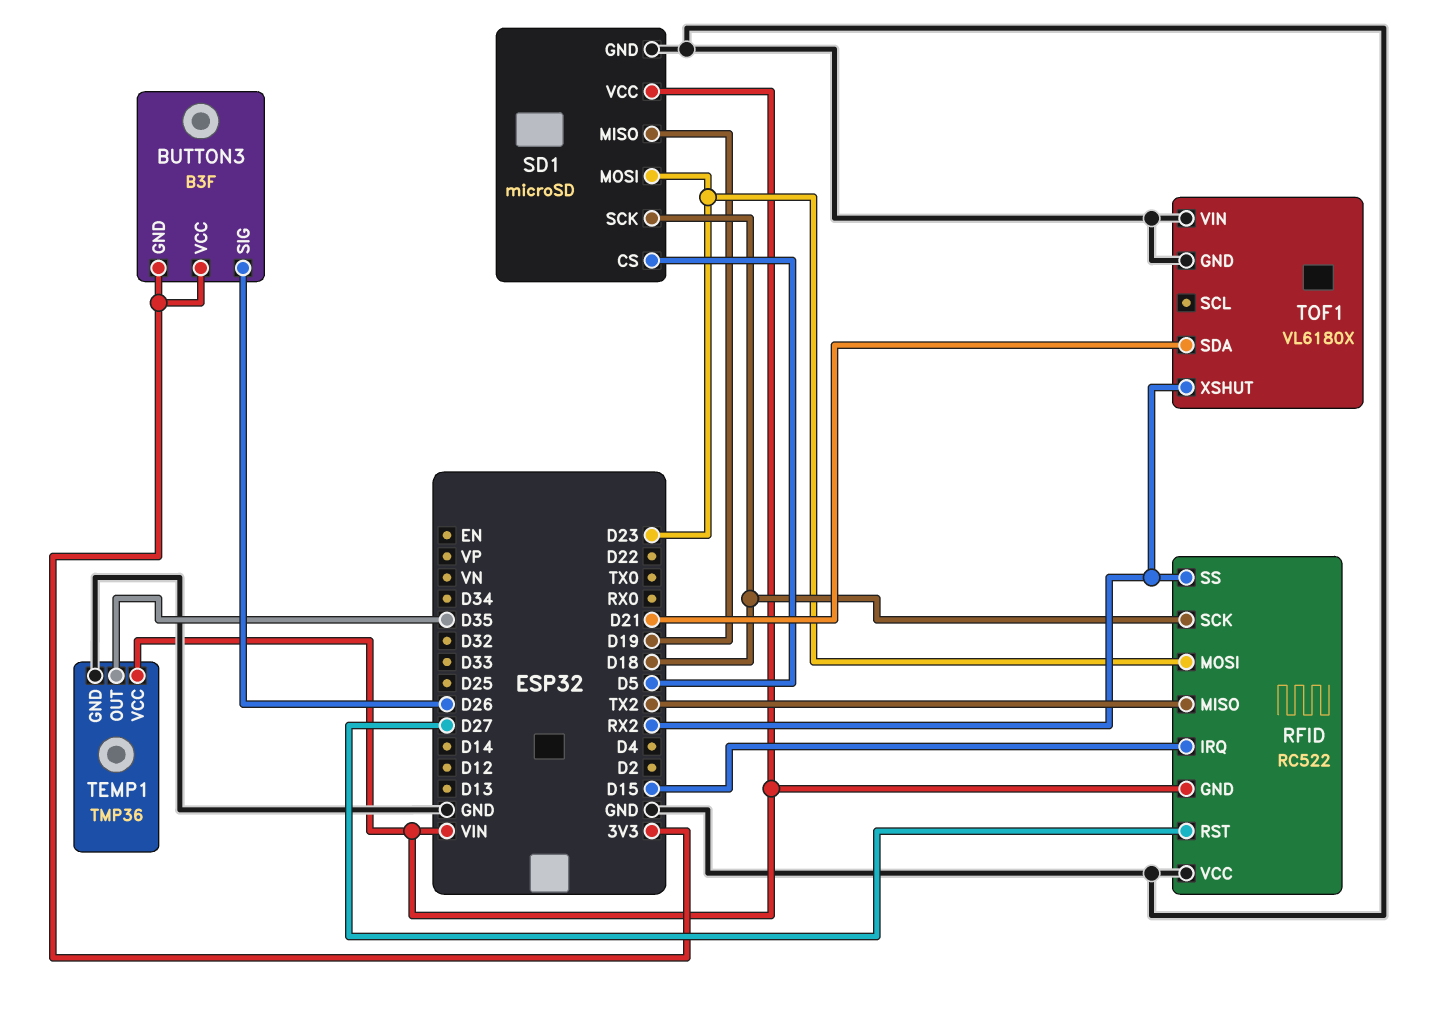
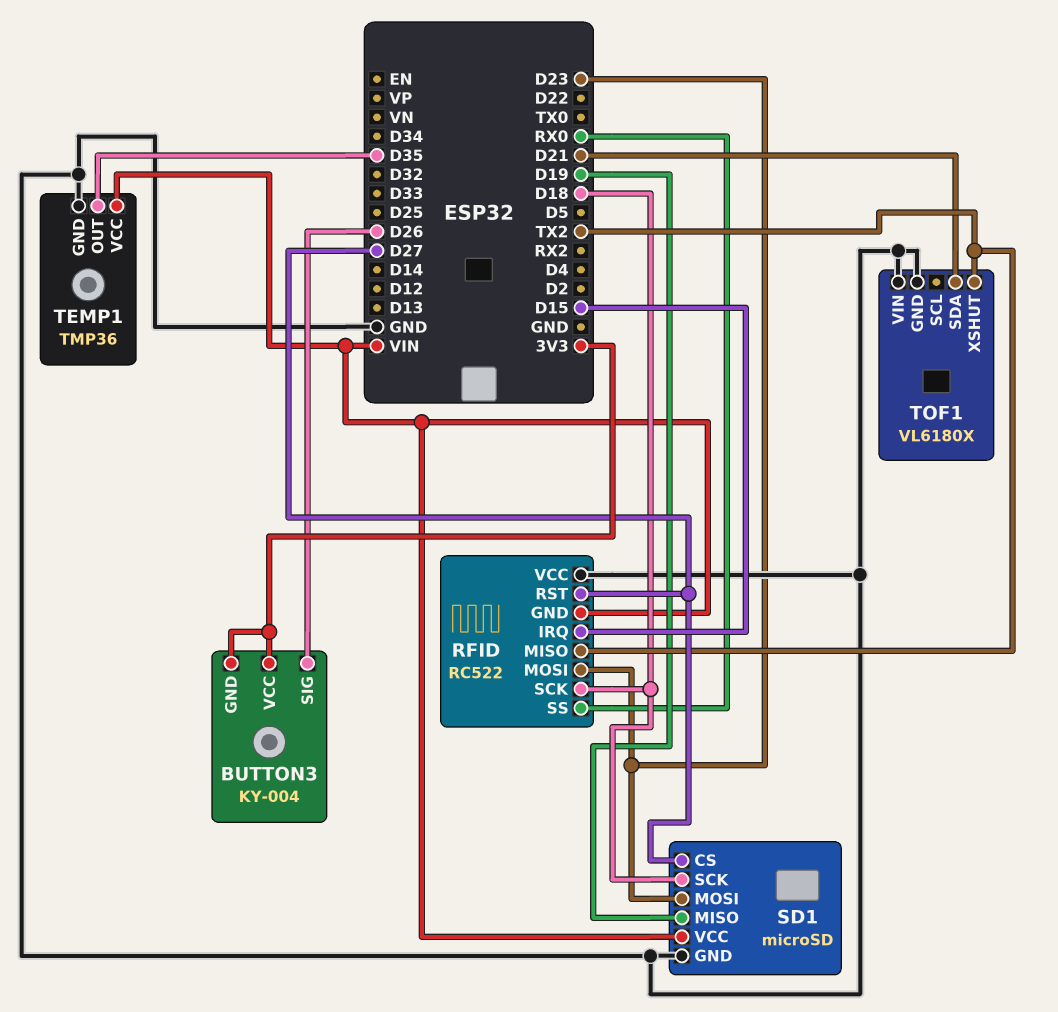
BUTTON3: B3F -> KY-004
RFID pin SS: RX2 -> RX0
SD1 pin CS: D5 -> D27
TOF1 pin XSHUT: RX2 -> TX2

